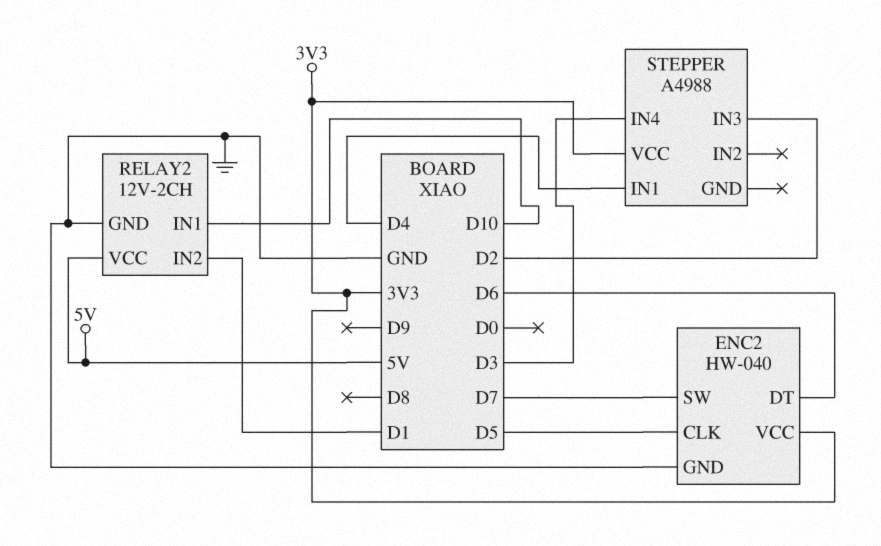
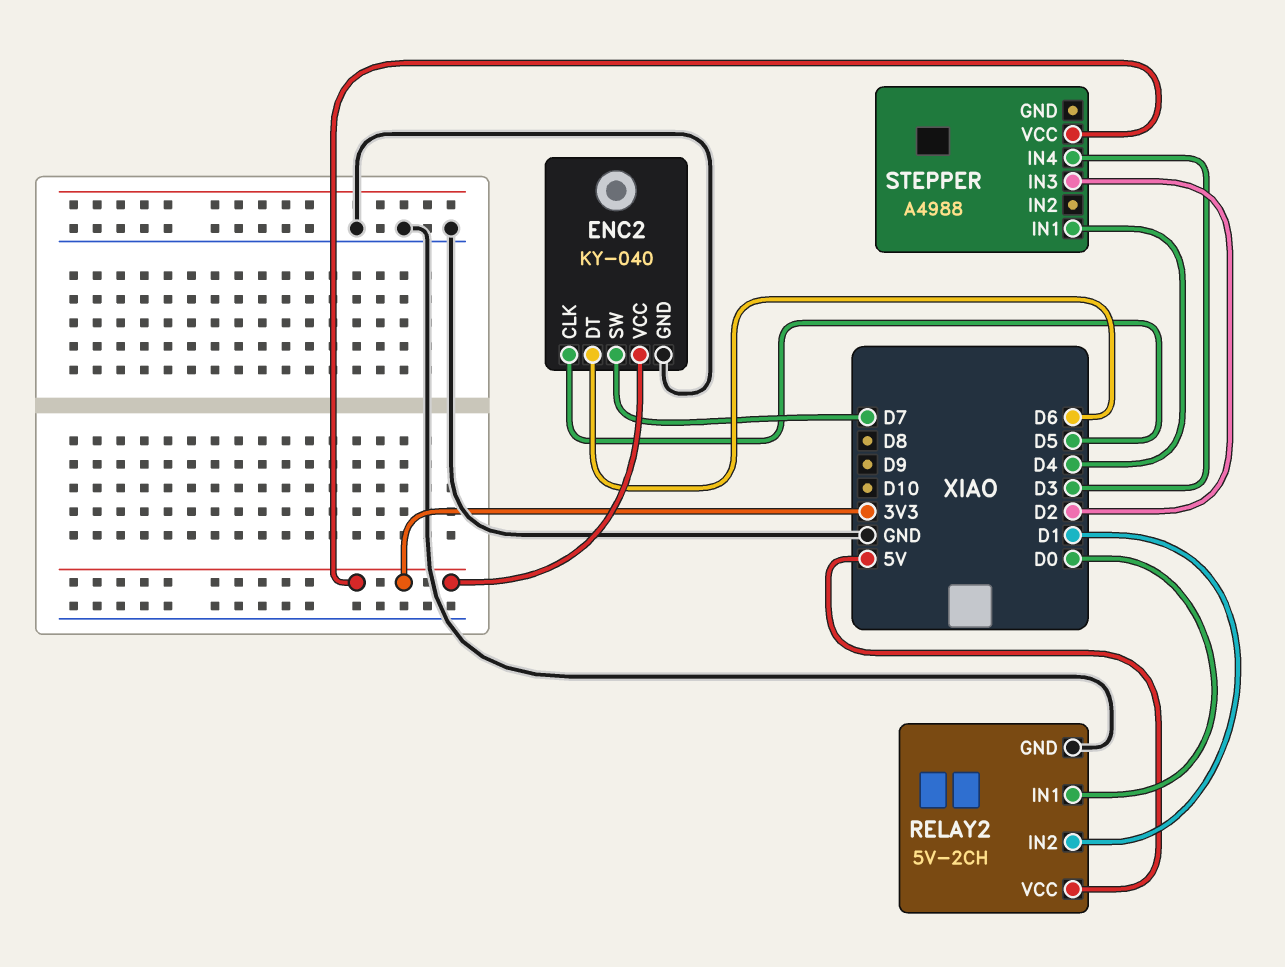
ENC2: HW-040 -> KY-040
RELAY2: 12V-2CH -> 5V-2CH
RELAY2 pin IN1: D10 -> D0

